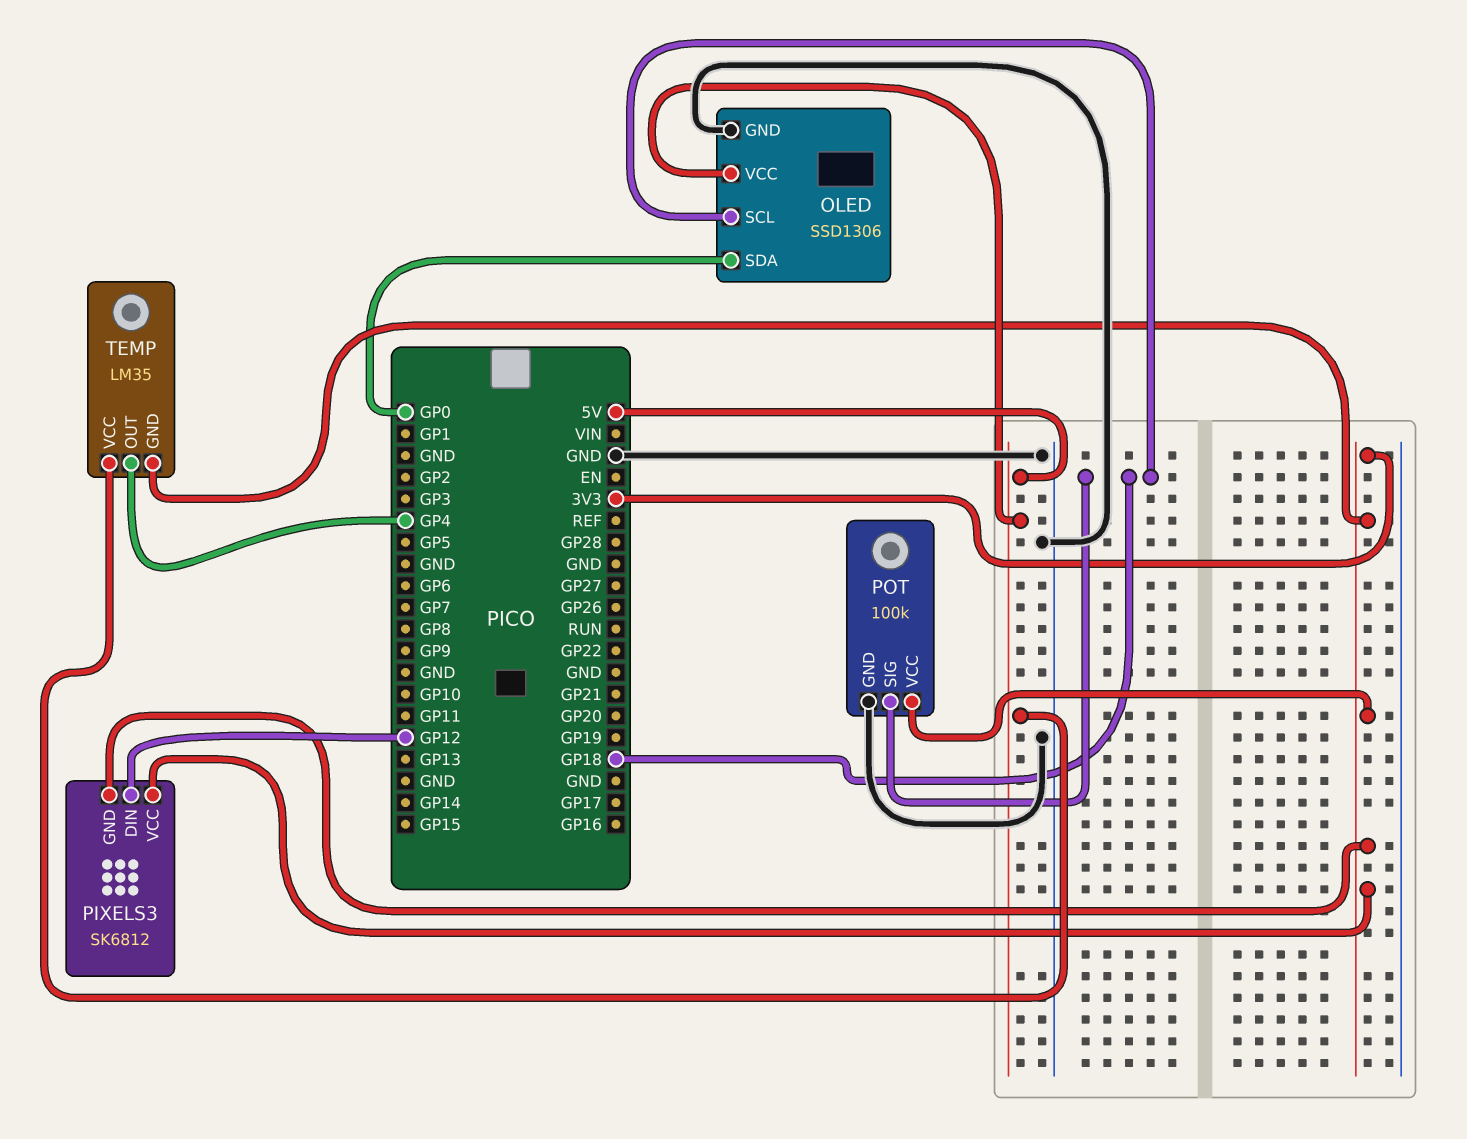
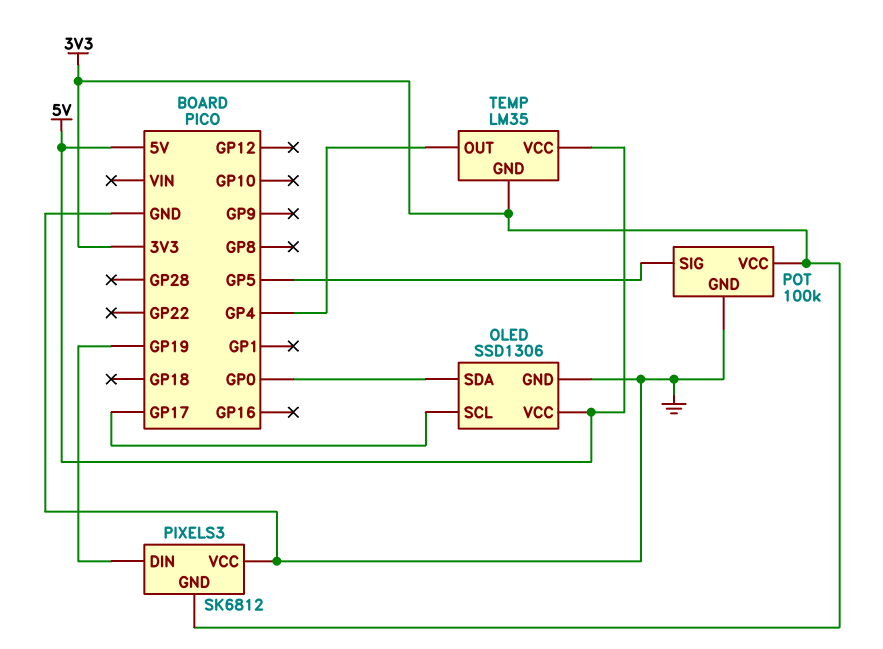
OLED pin SCL: GP18 -> GP17
PIXELS3 pin DIN: GP12 -> GP19
PIXELS3 pin VCC: 3V3 -> GND
POT pin SIG: GP18 -> GP5

